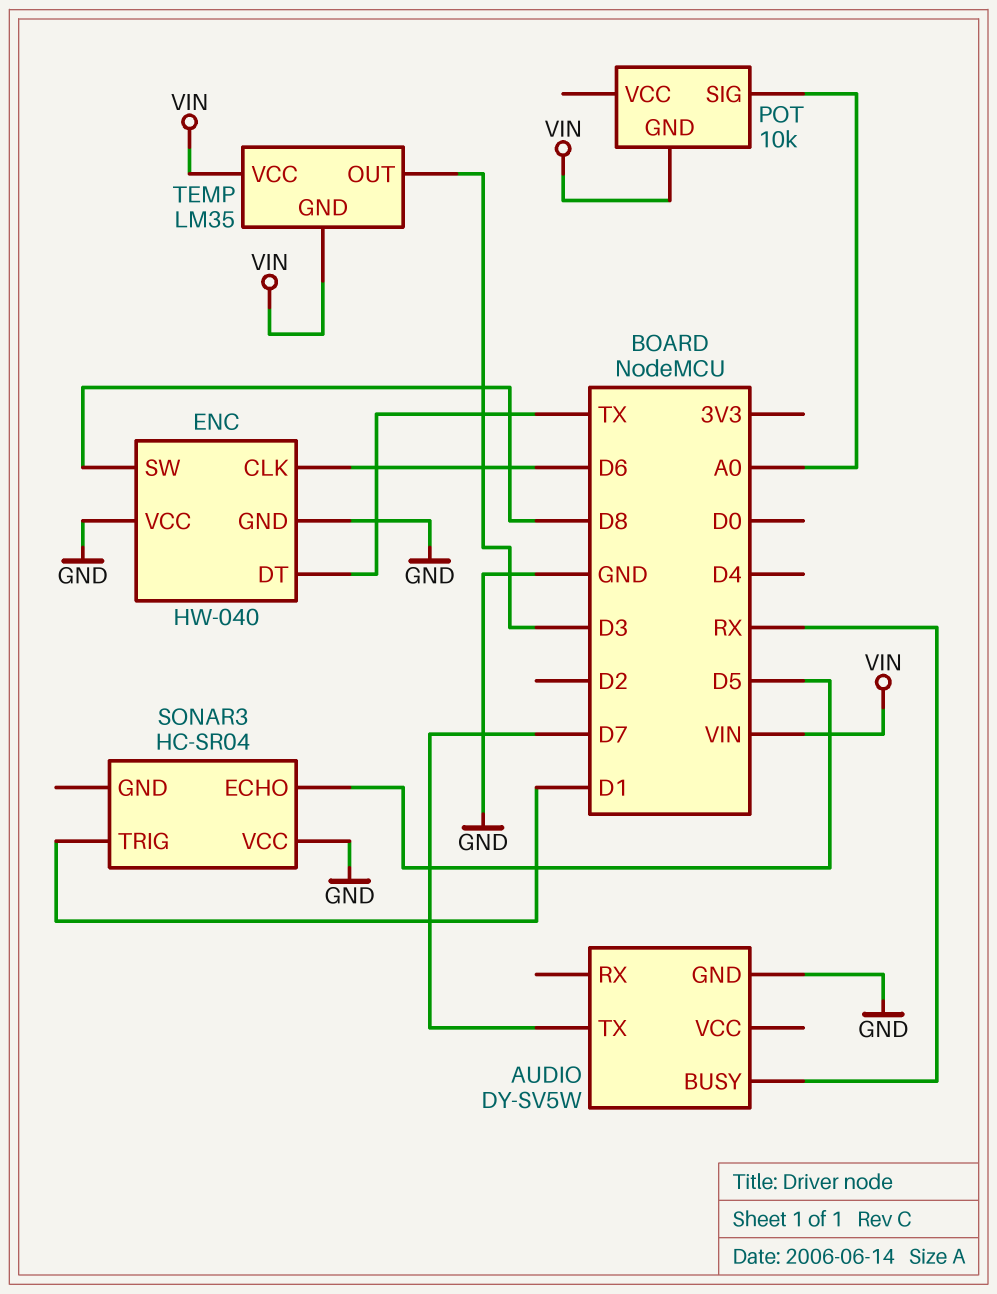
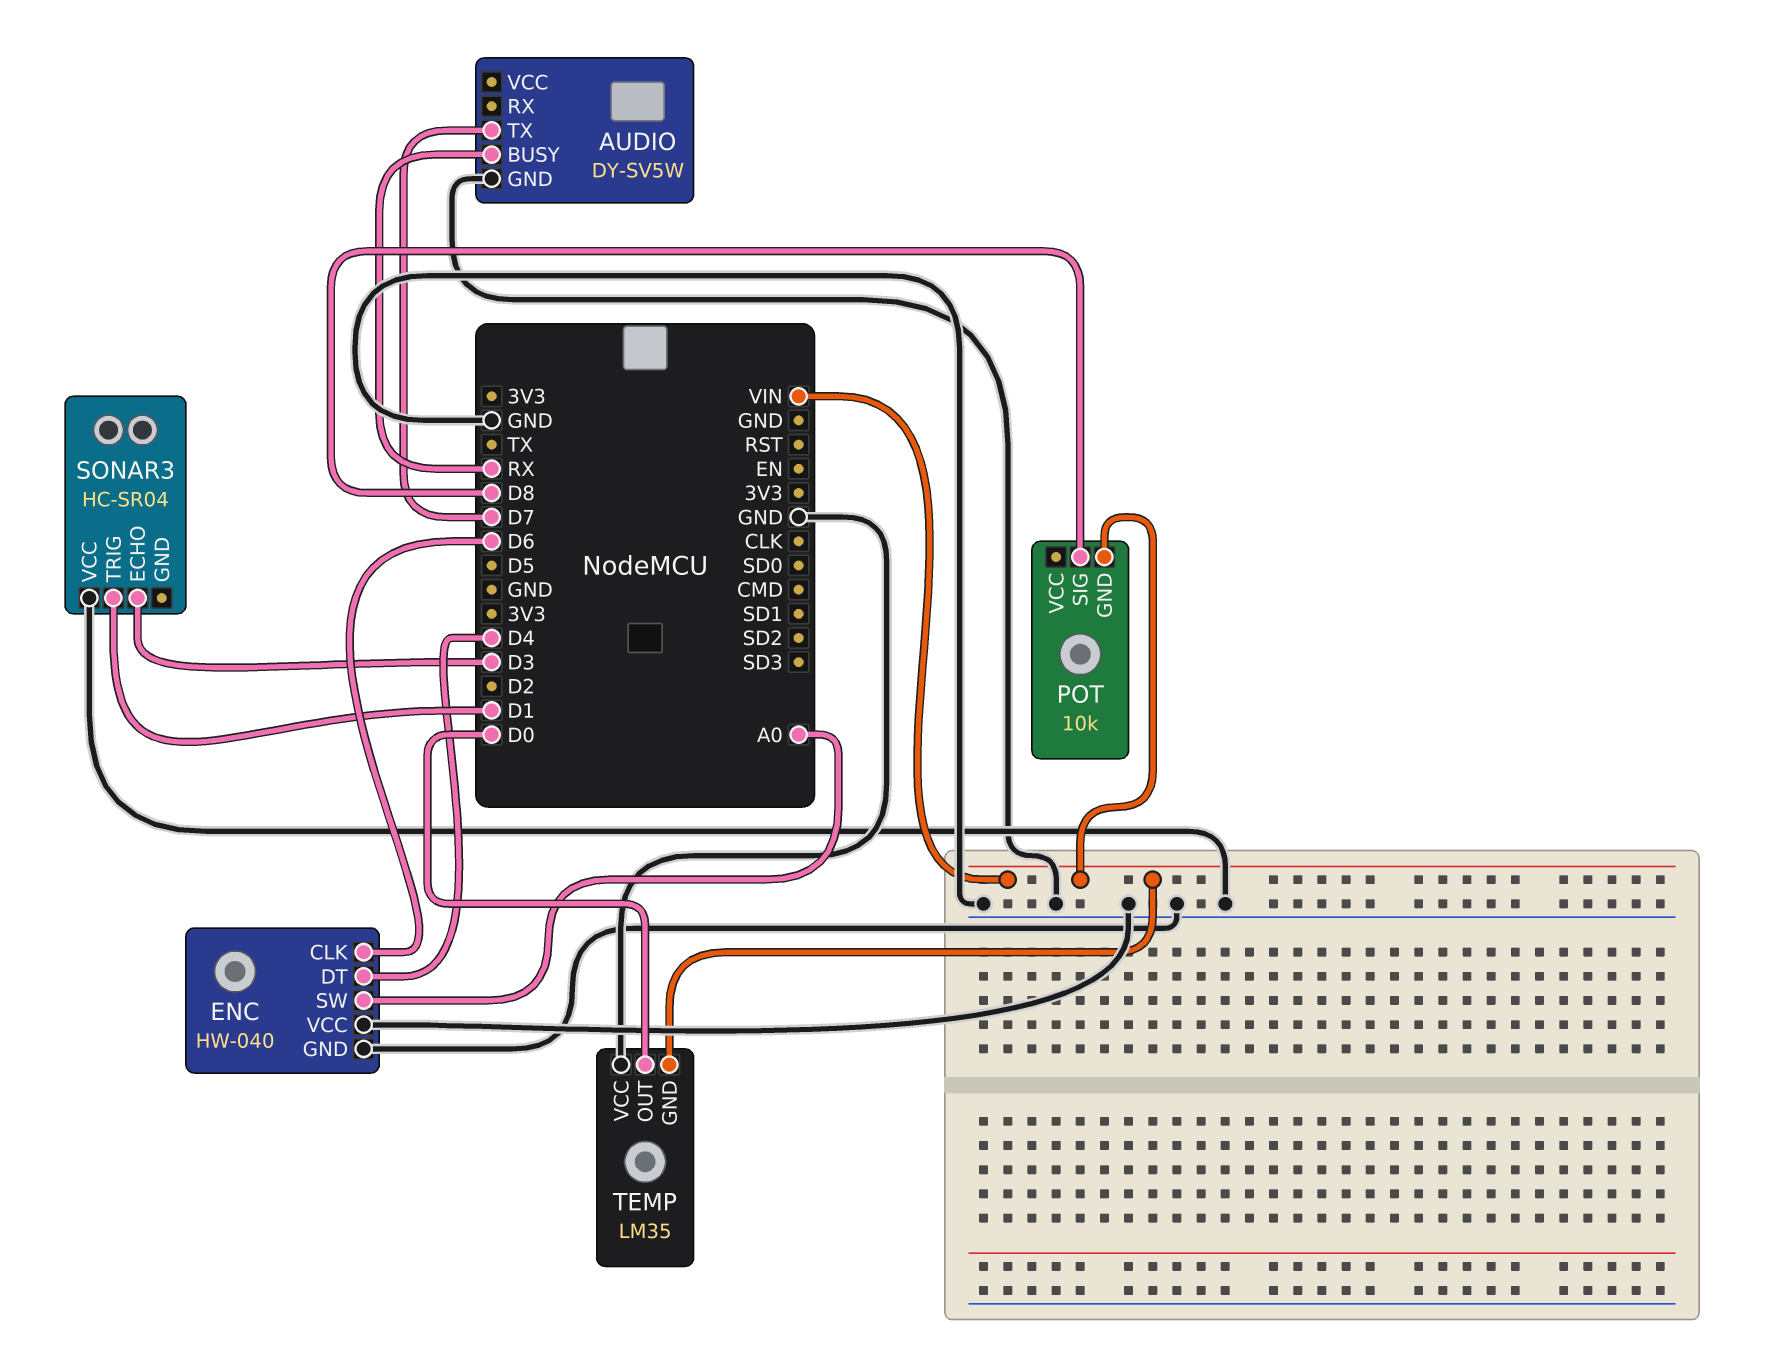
ENC pin DT: TX -> D4
ENC pin SW: D8 -> A0
POT pin SIG: A0 -> D8
SONAR3 pin ECHO: D5 -> D3
TEMP pin OUT: D3 -> D0
TEMP pin VCC: VIN -> GND

